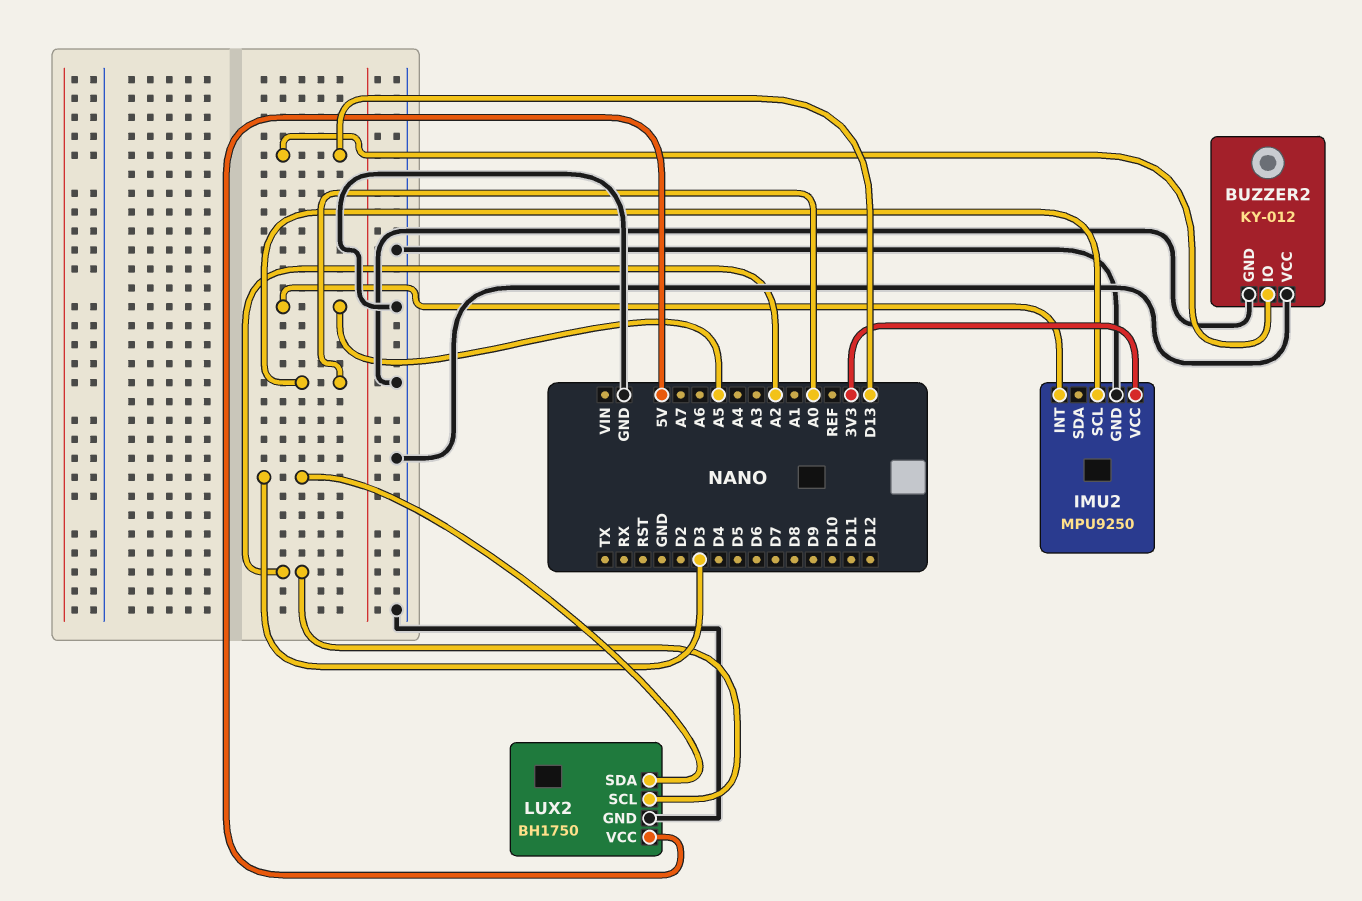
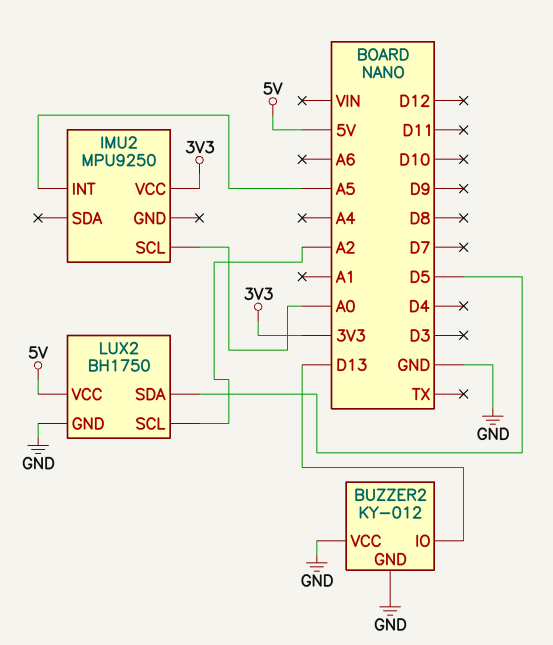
IMU2 pin GND: GND -> none
LUX2 pin SDA: D3 -> D5

